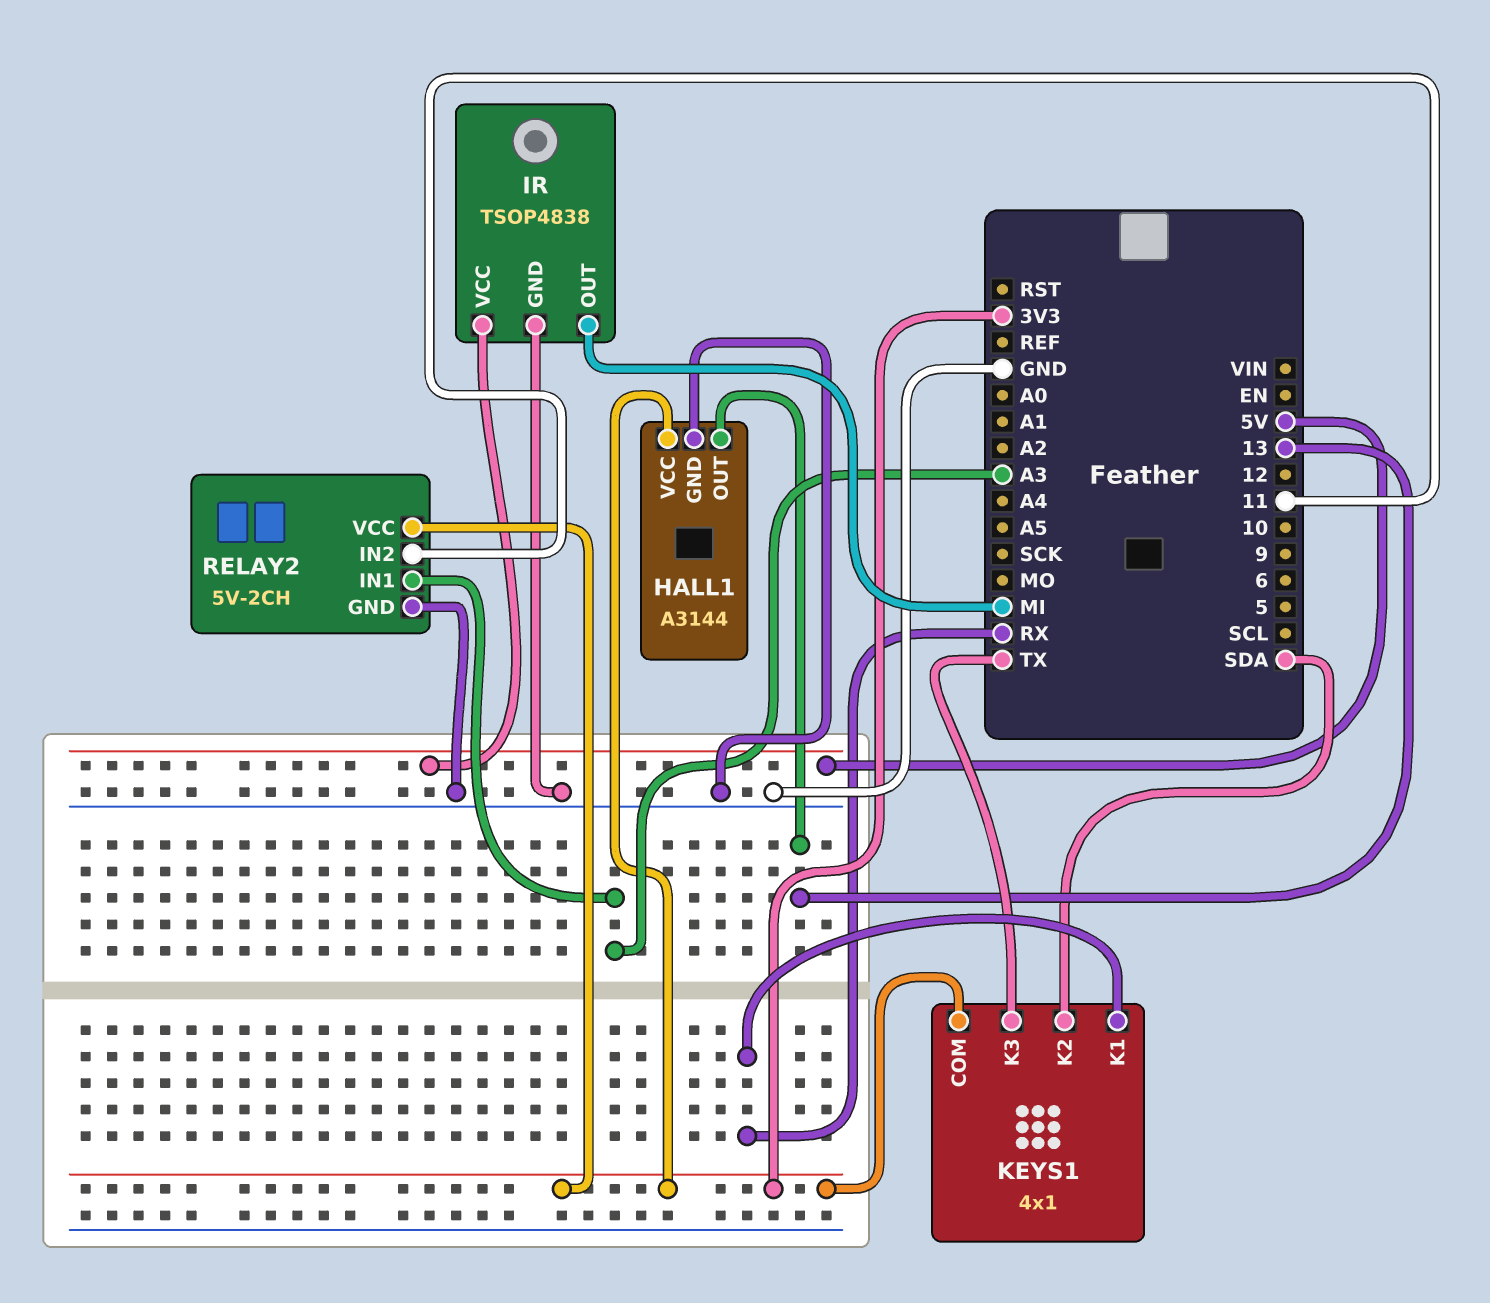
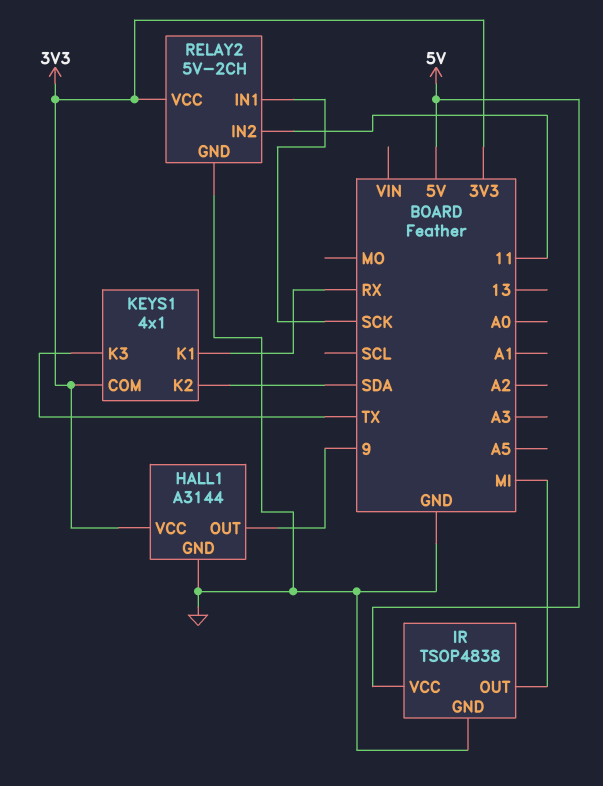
HALL1 pin OUT: 13 -> 9
RELAY2 pin IN1: A3 -> SCK

